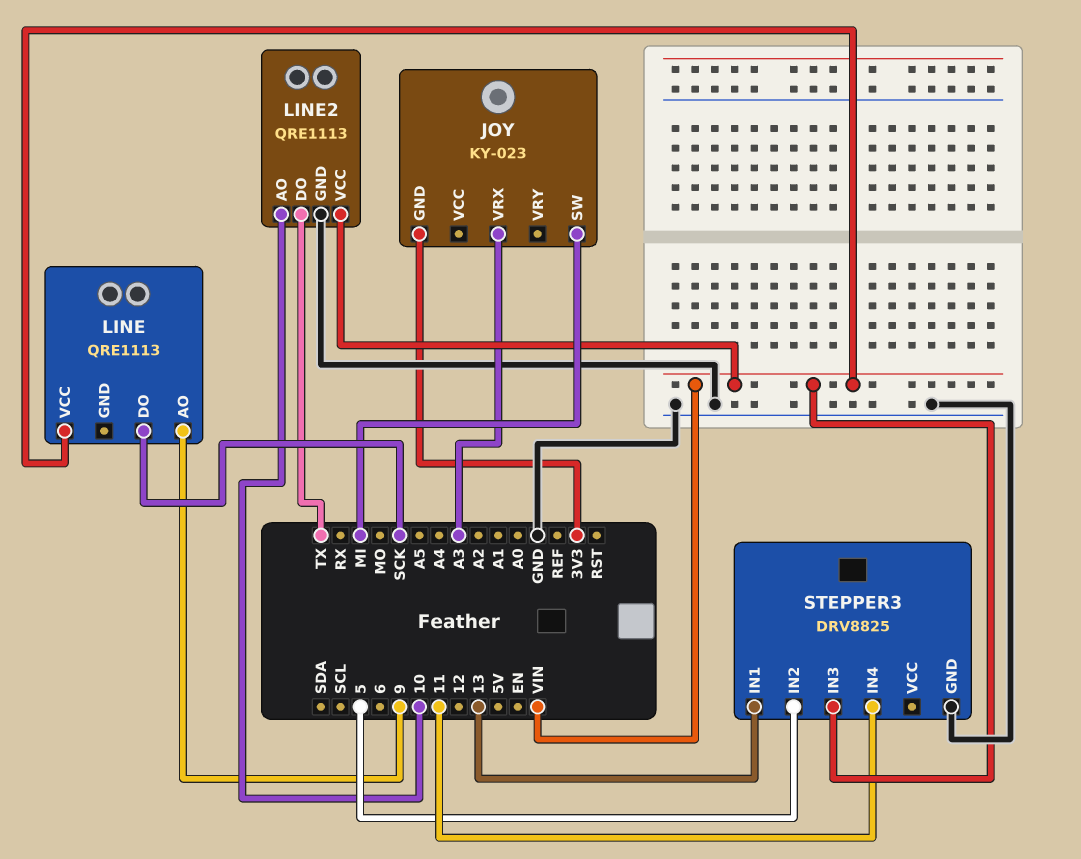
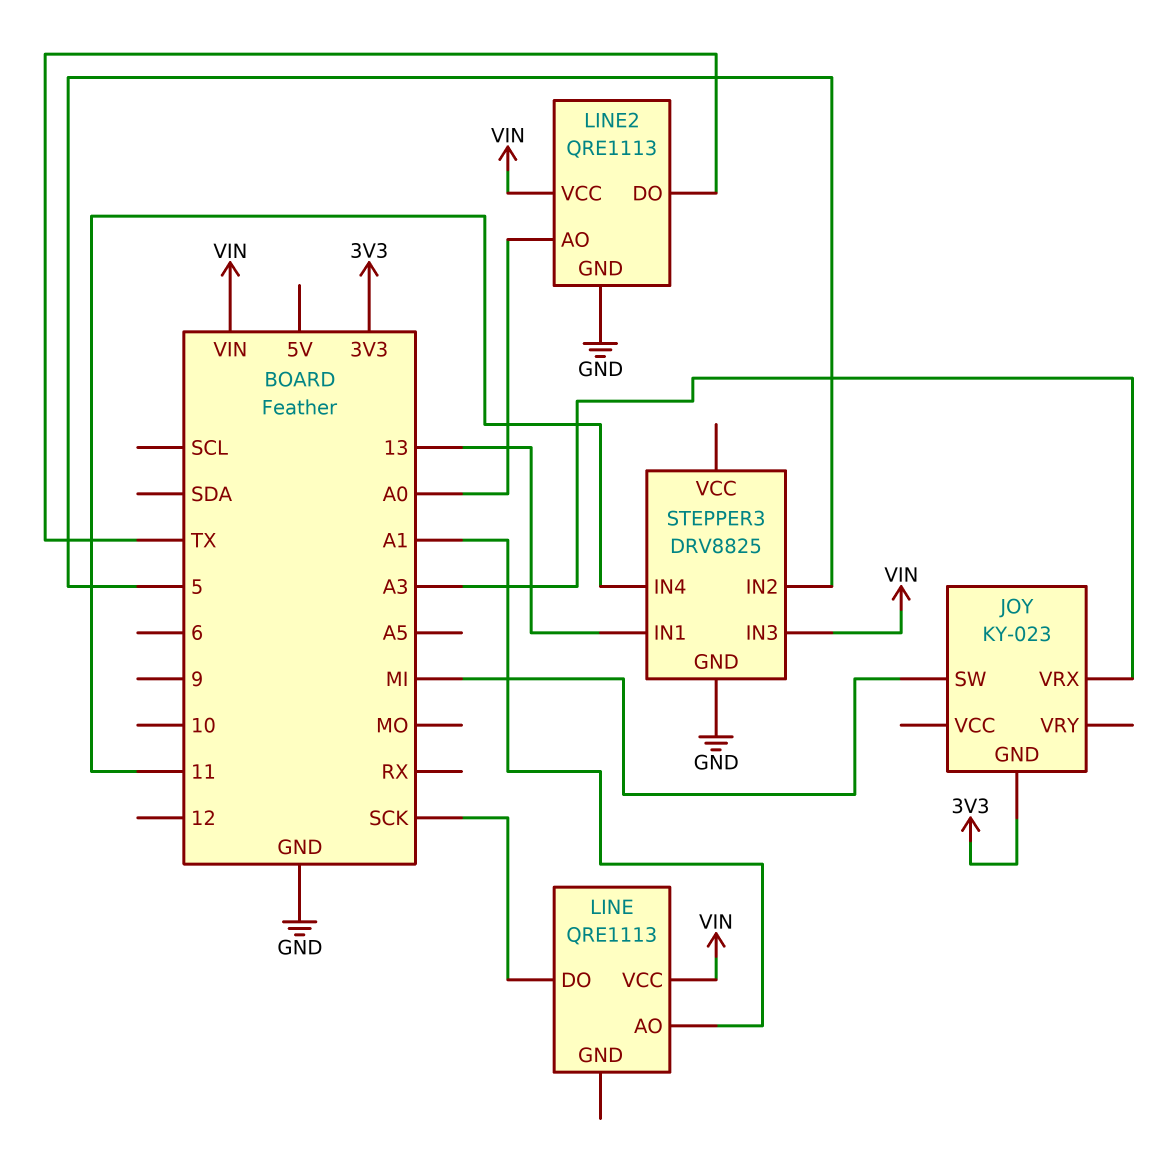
LINE pin AO: 9 -> A1
LINE2 pin AO: 10 -> A0

